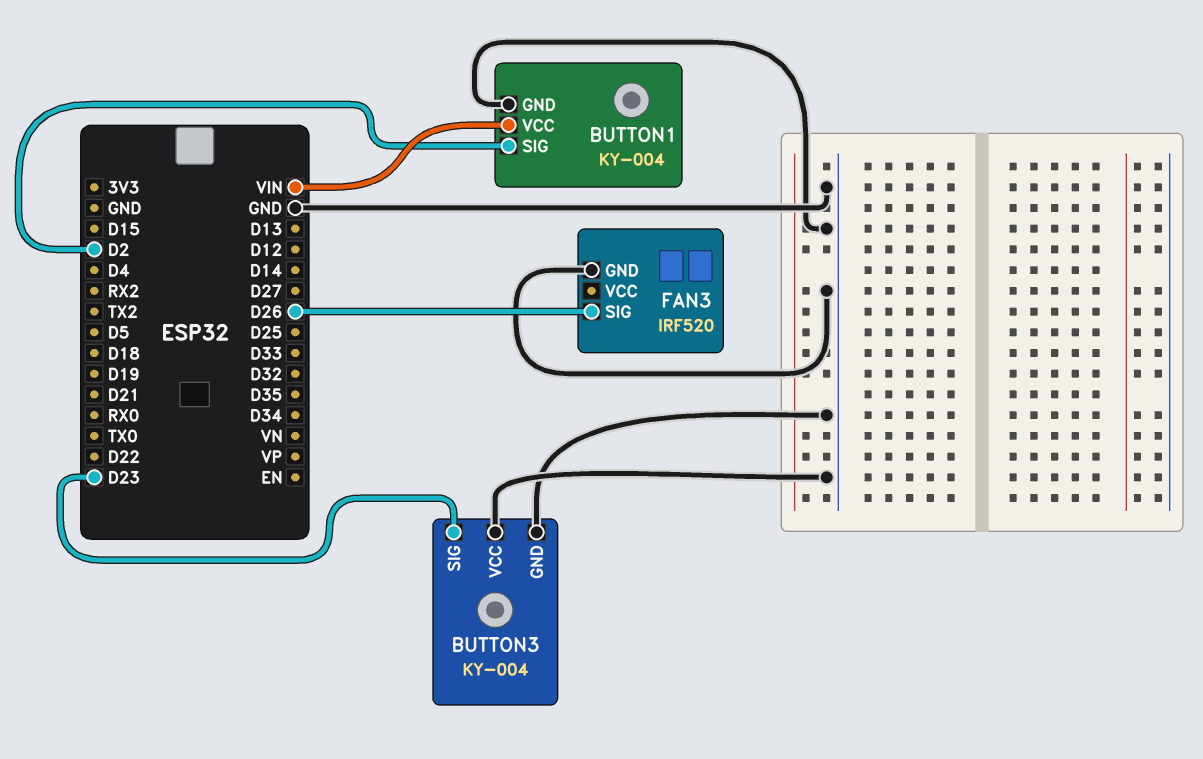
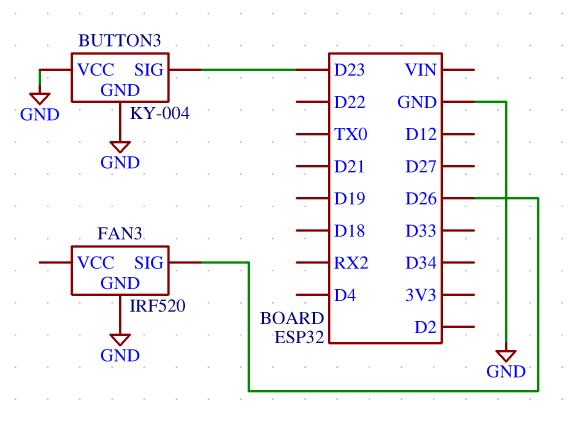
BUTTON1: KY-004 -> none
BUTTON1 pin GND: GND -> none
BUTTON1 pin SIG: D2 -> none
BUTTON1 pin VCC: VIN -> none

